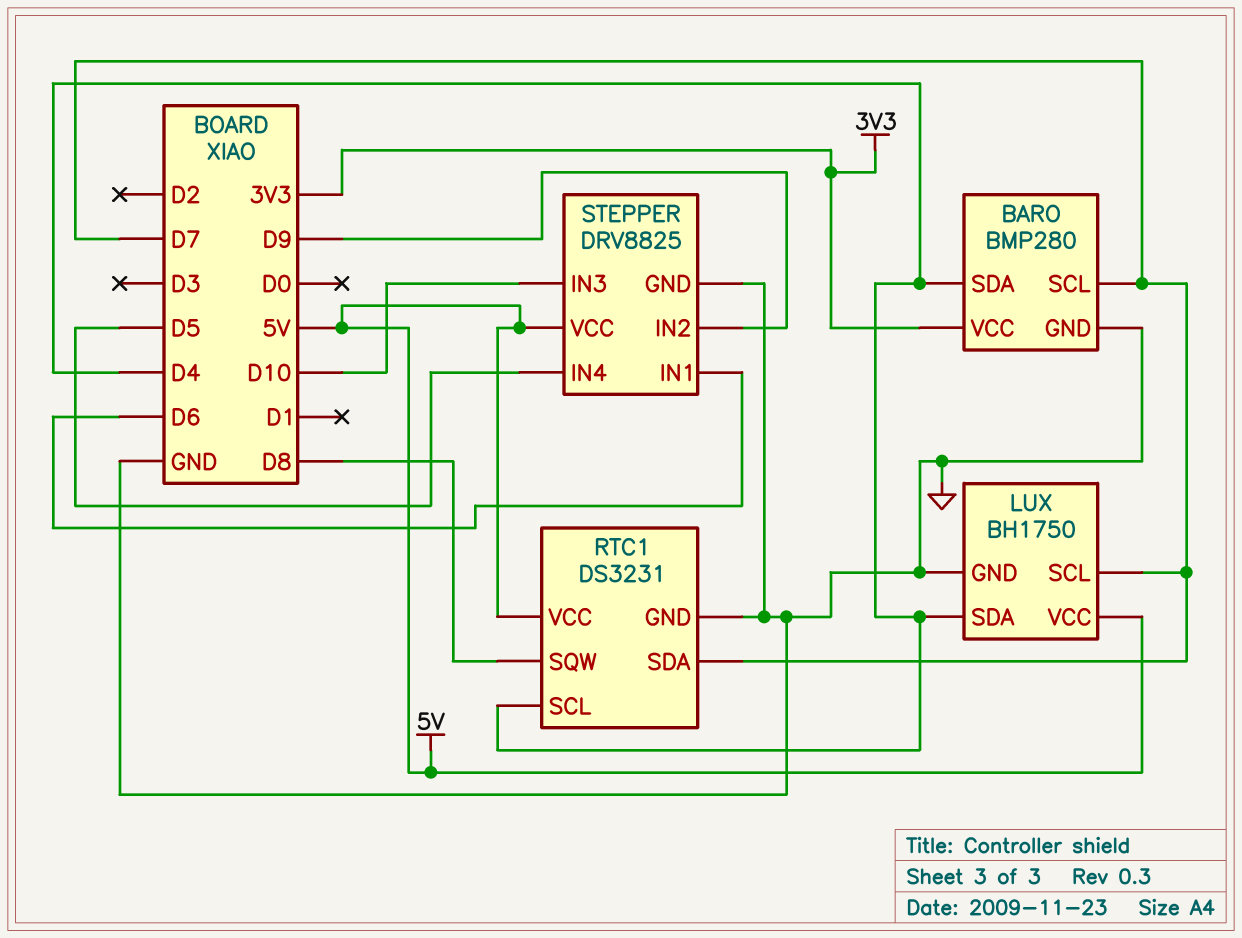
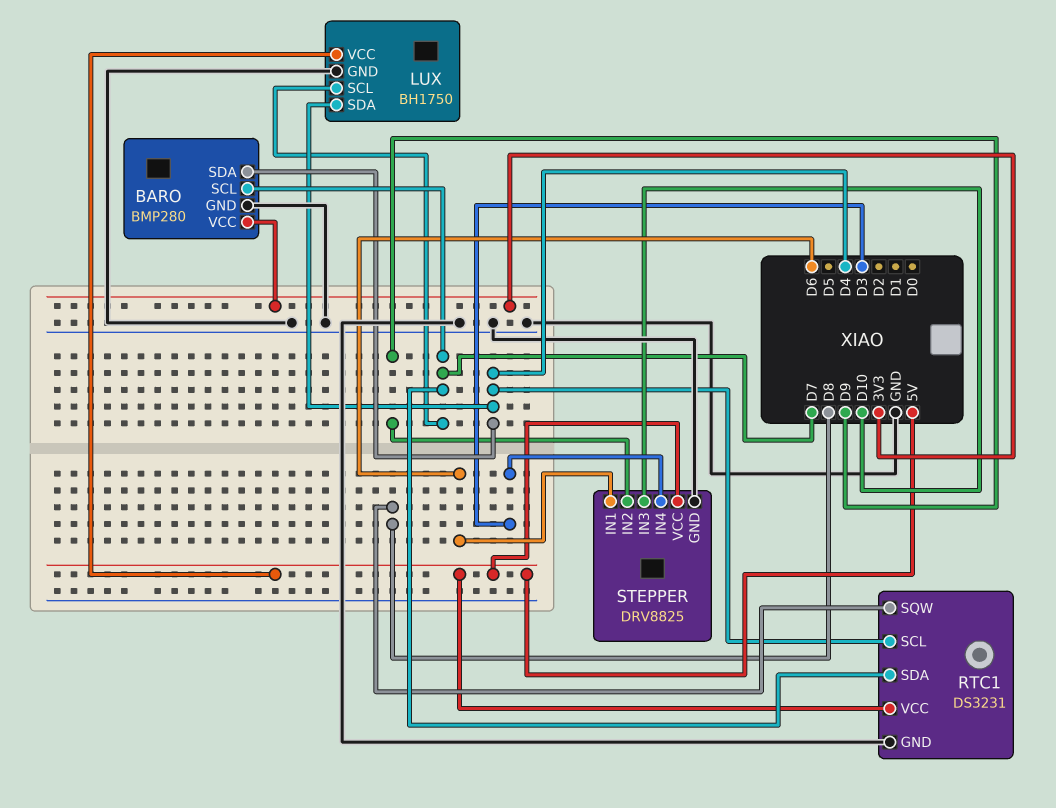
STEPPER pin IN4: D5 -> D3

